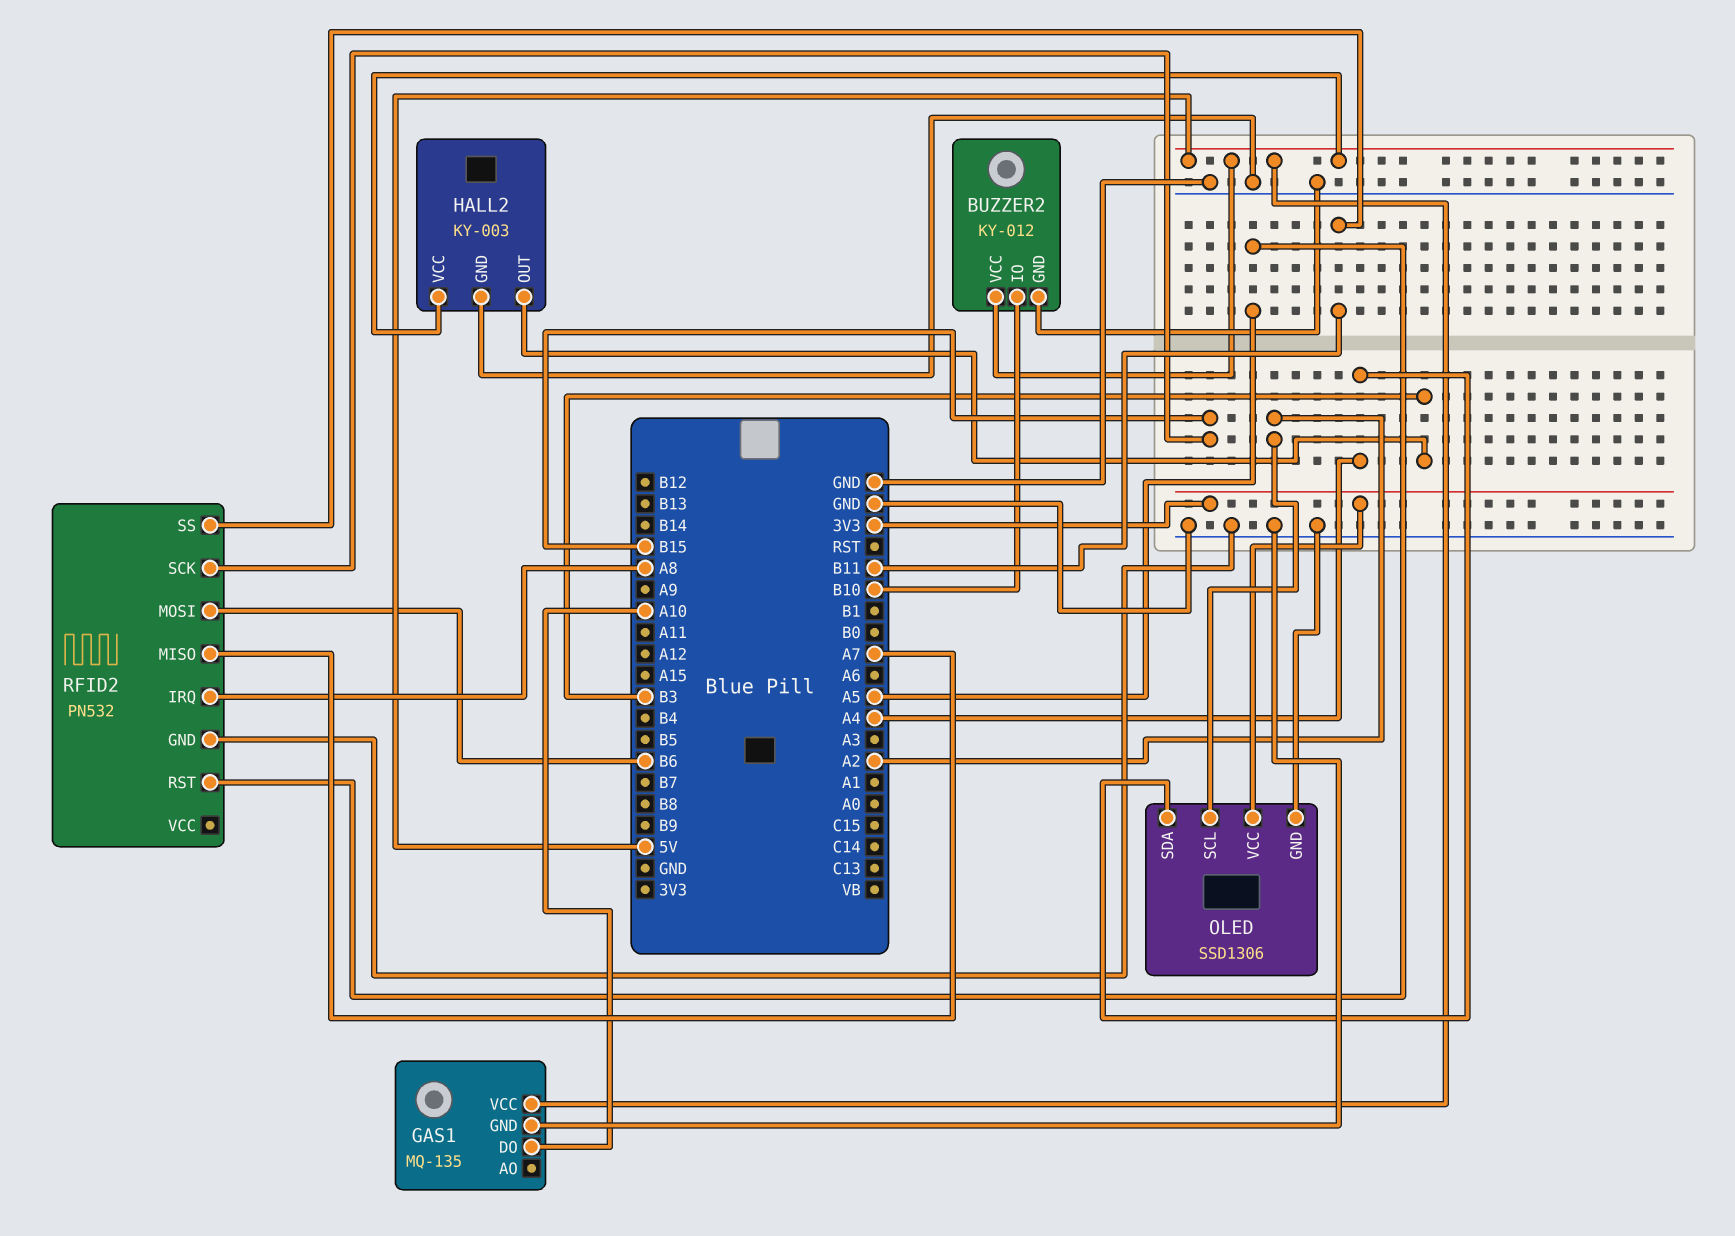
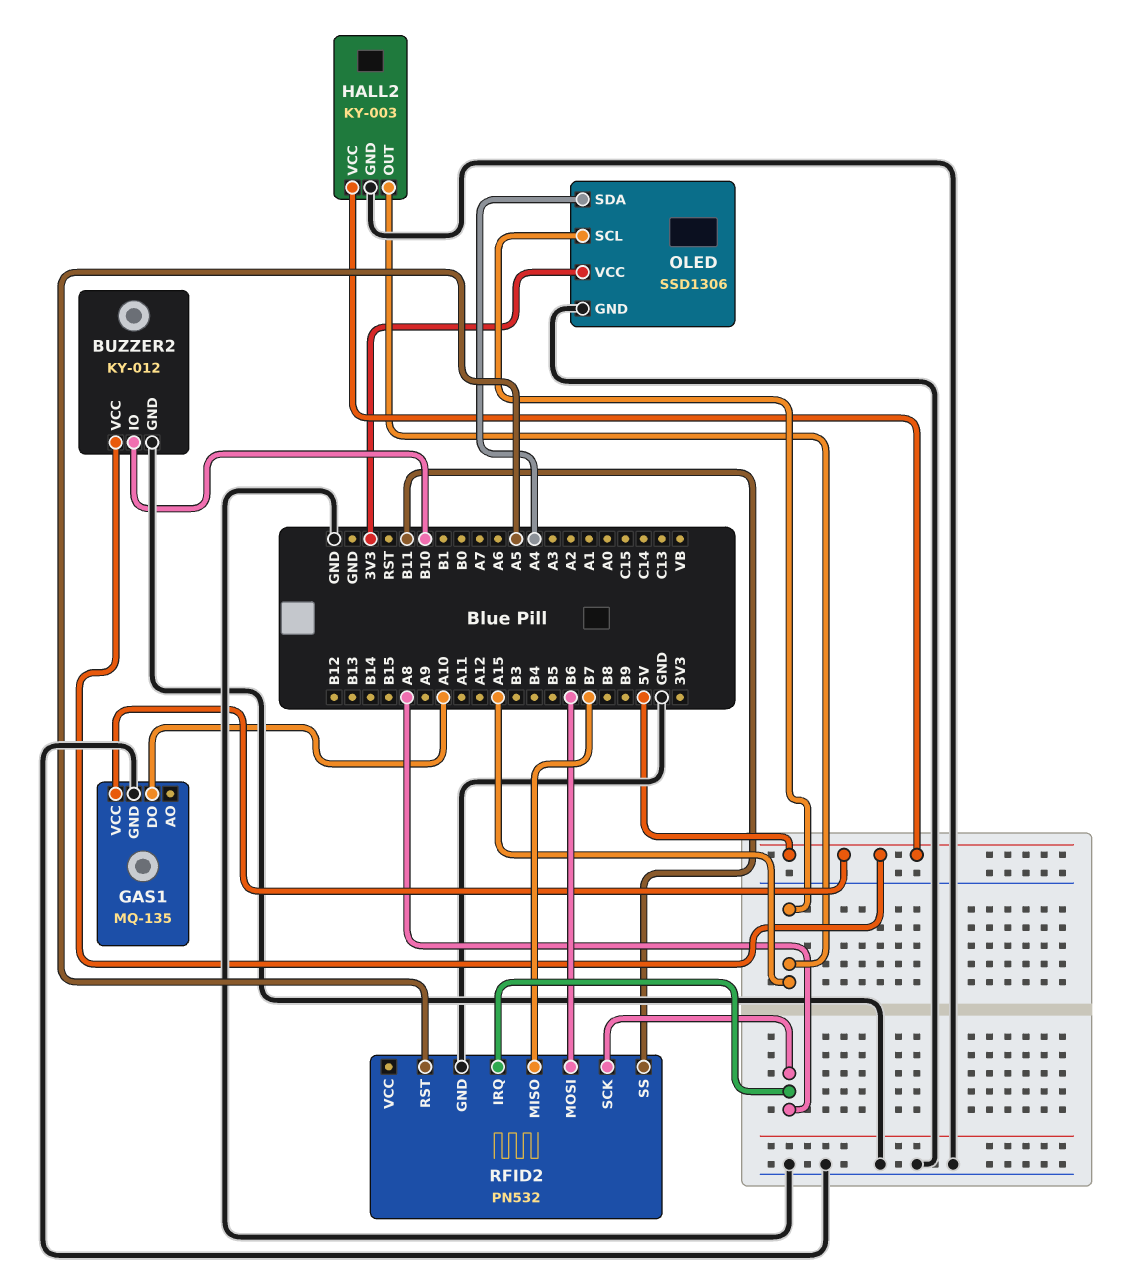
HALL2 pin OUT: B3 -> A15
OLED pin SCL: A2 -> A15
RFID2 pin MISO: A7 -> B7
RFID2 pin SCK: B15 -> A8

